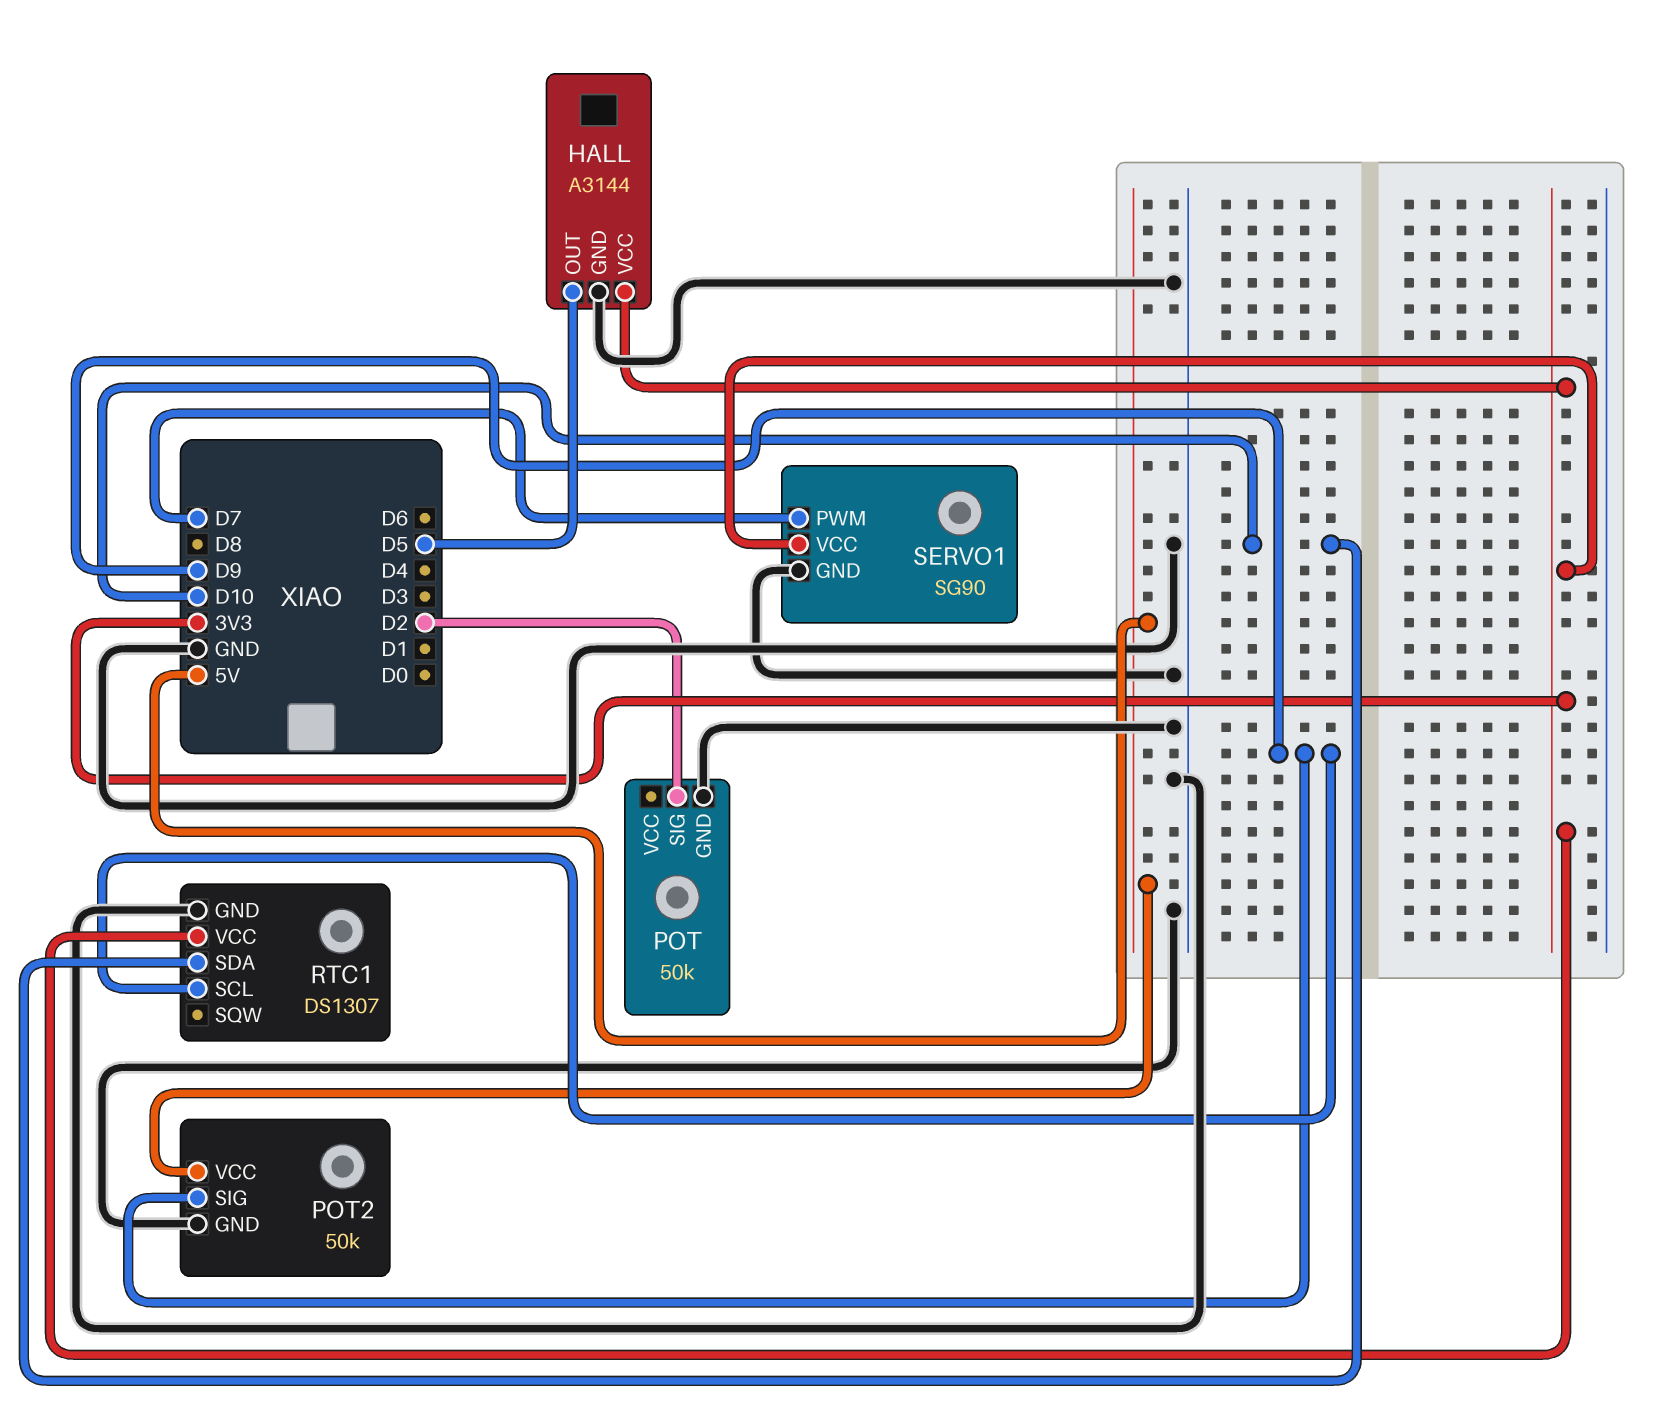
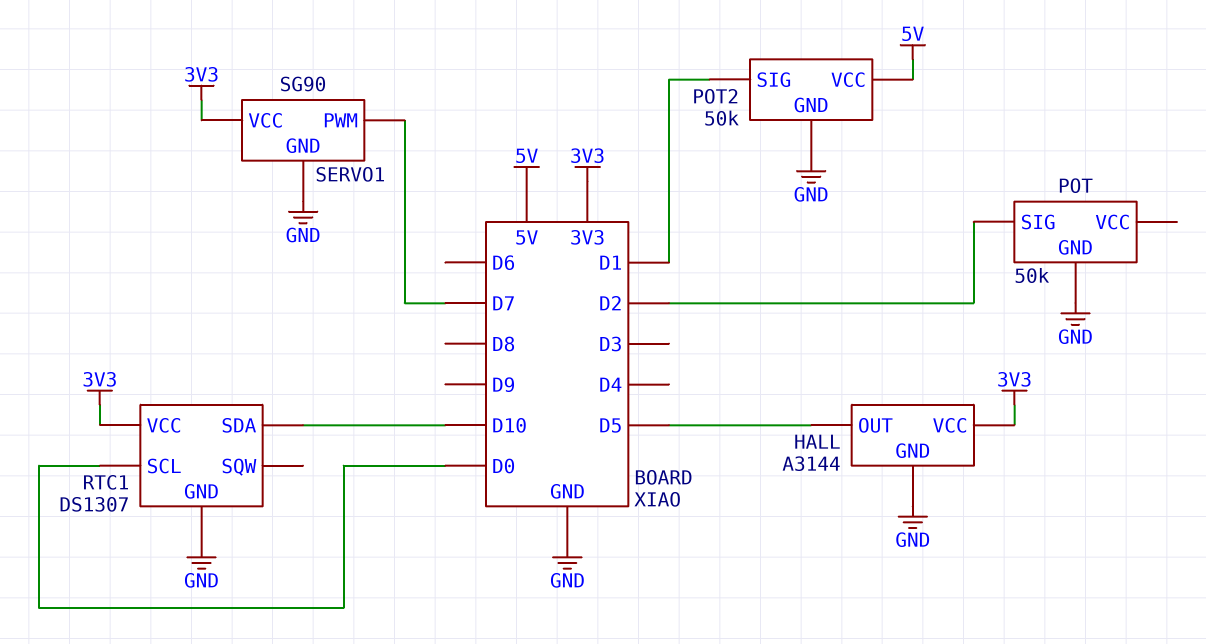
POT2 pin SIG: D9 -> D1
RTC1 pin SCL: D9 -> D0

